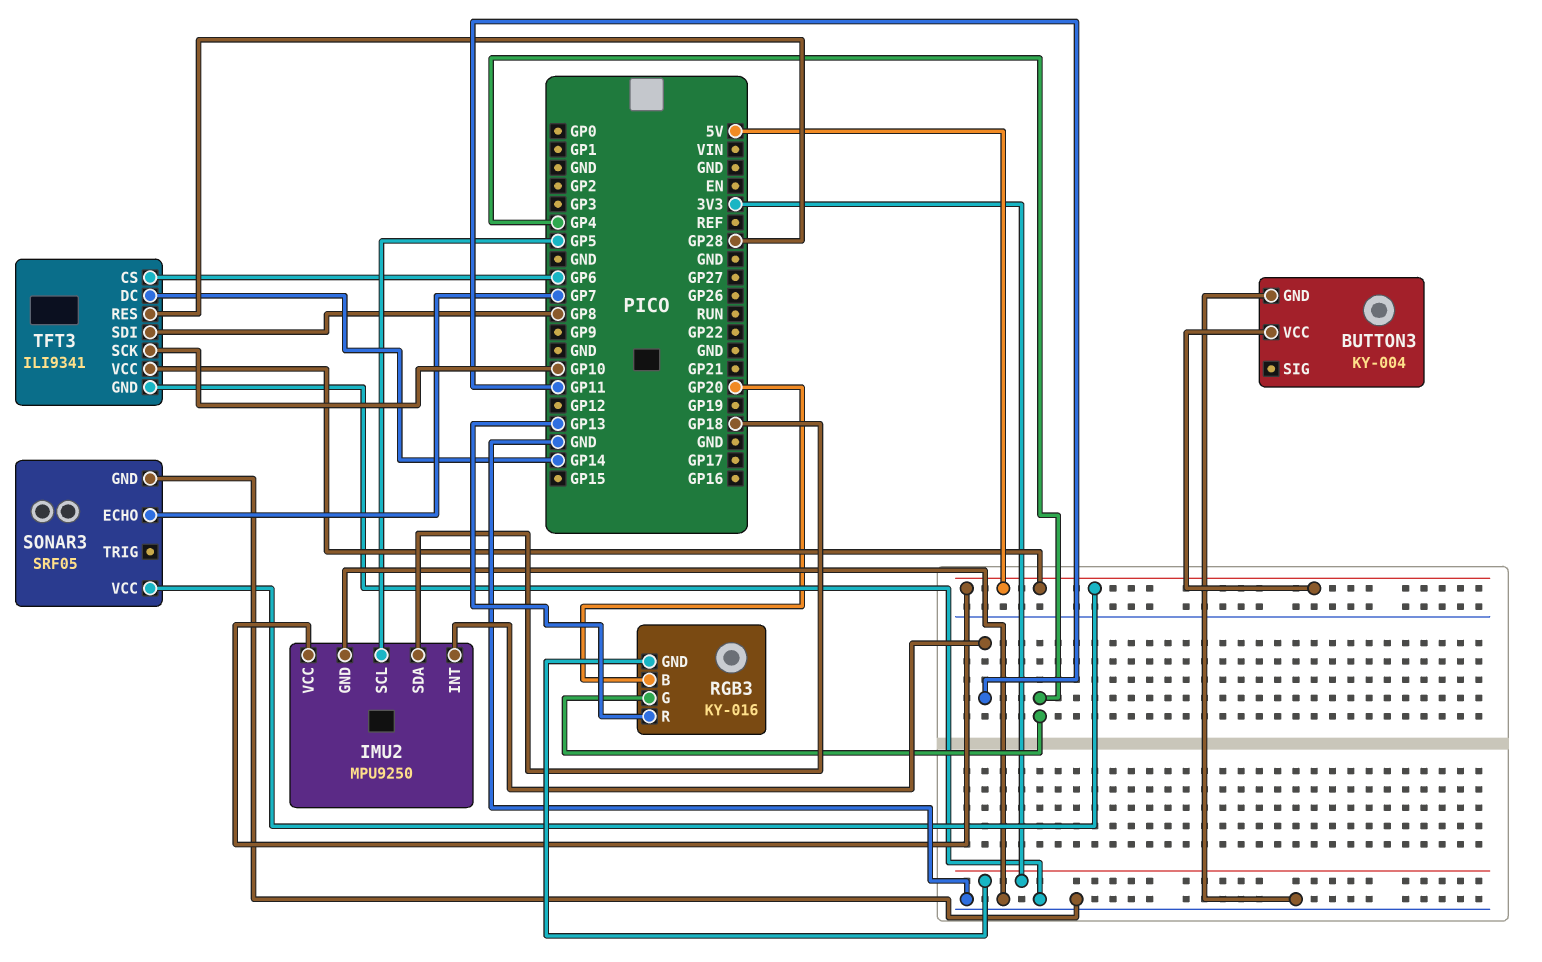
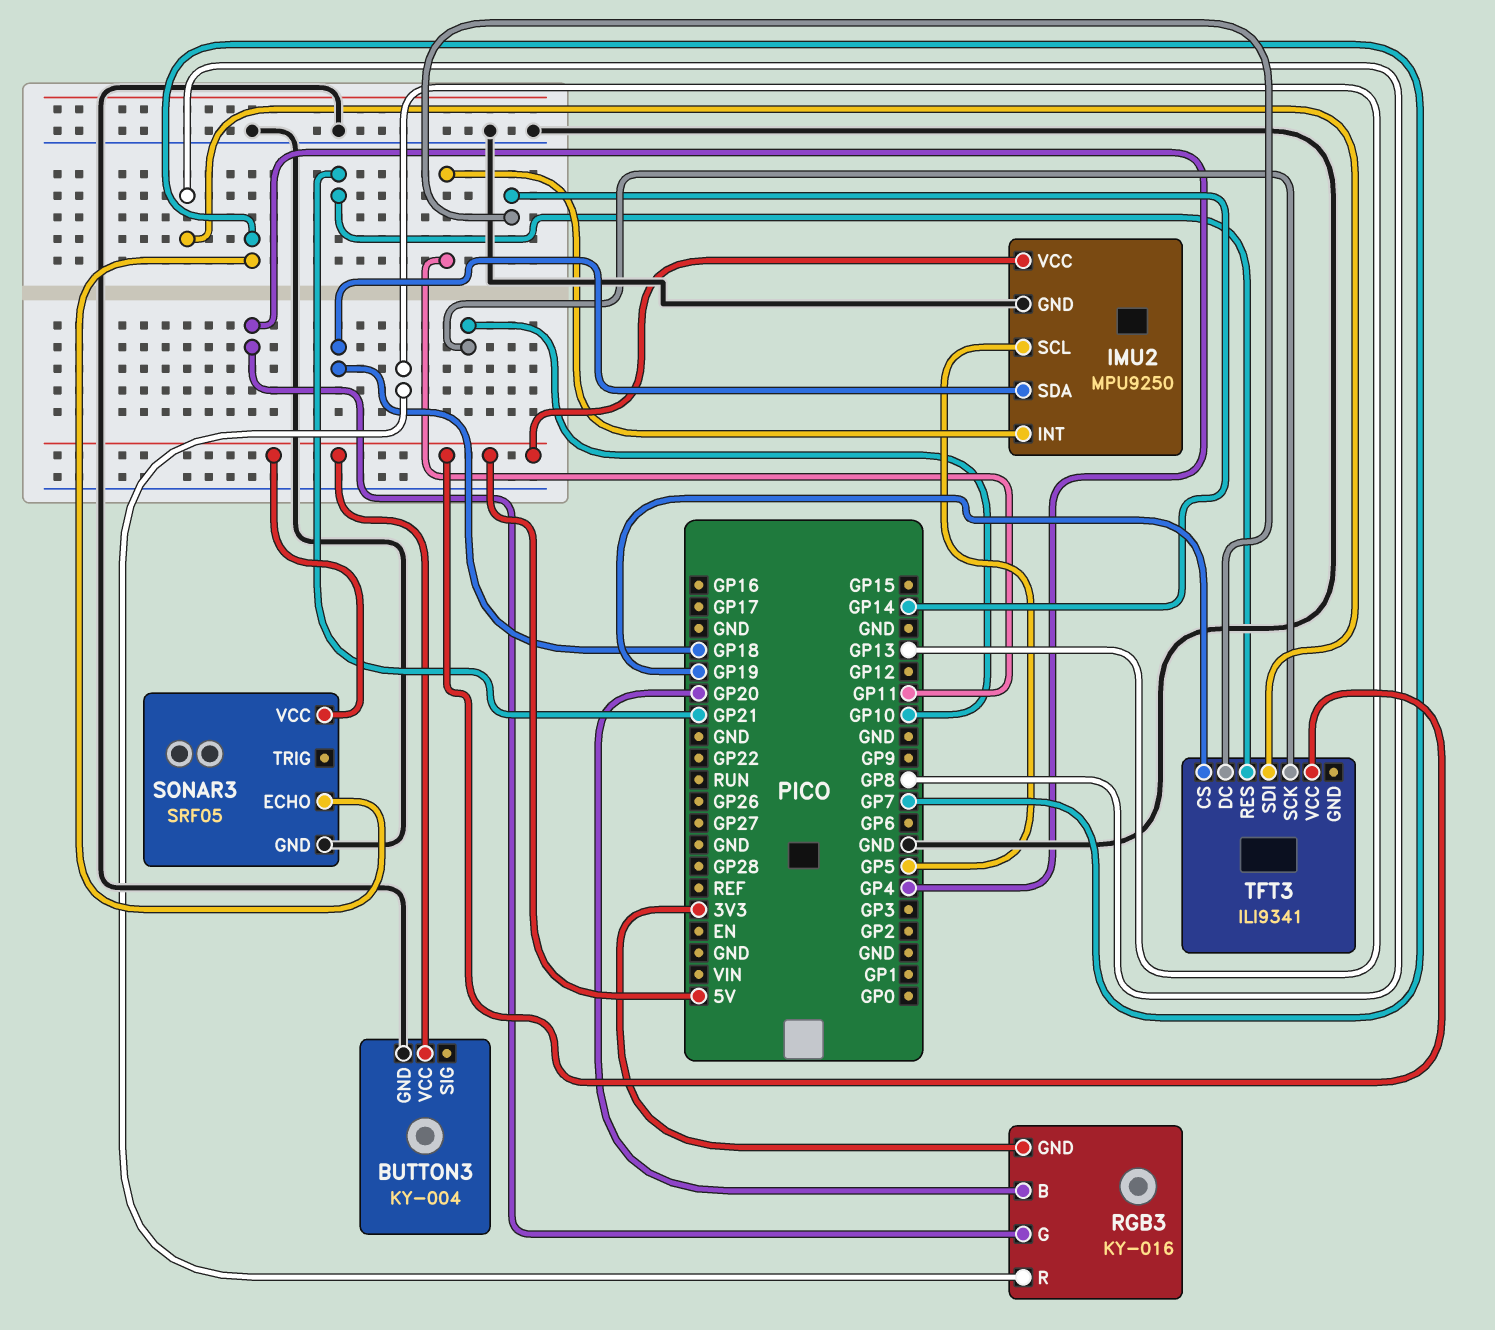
TFT3 pin CS: GP6 -> GP19
TFT3 pin GND: GND -> none
TFT3 pin RES: GP28 -> GP21

